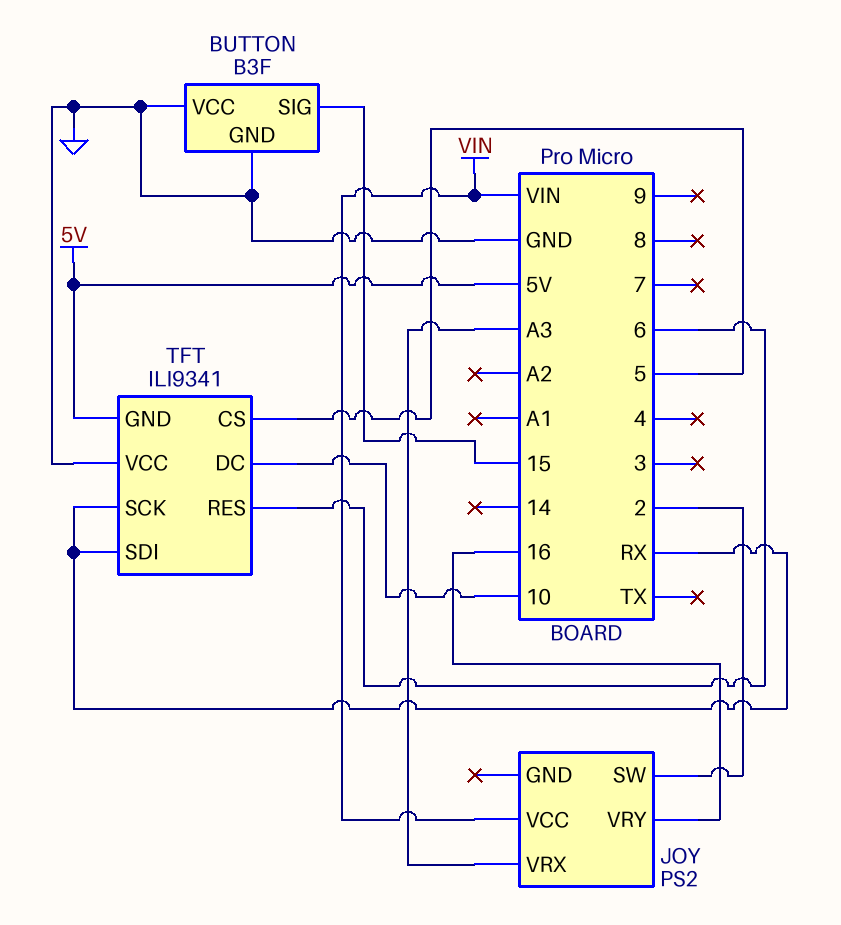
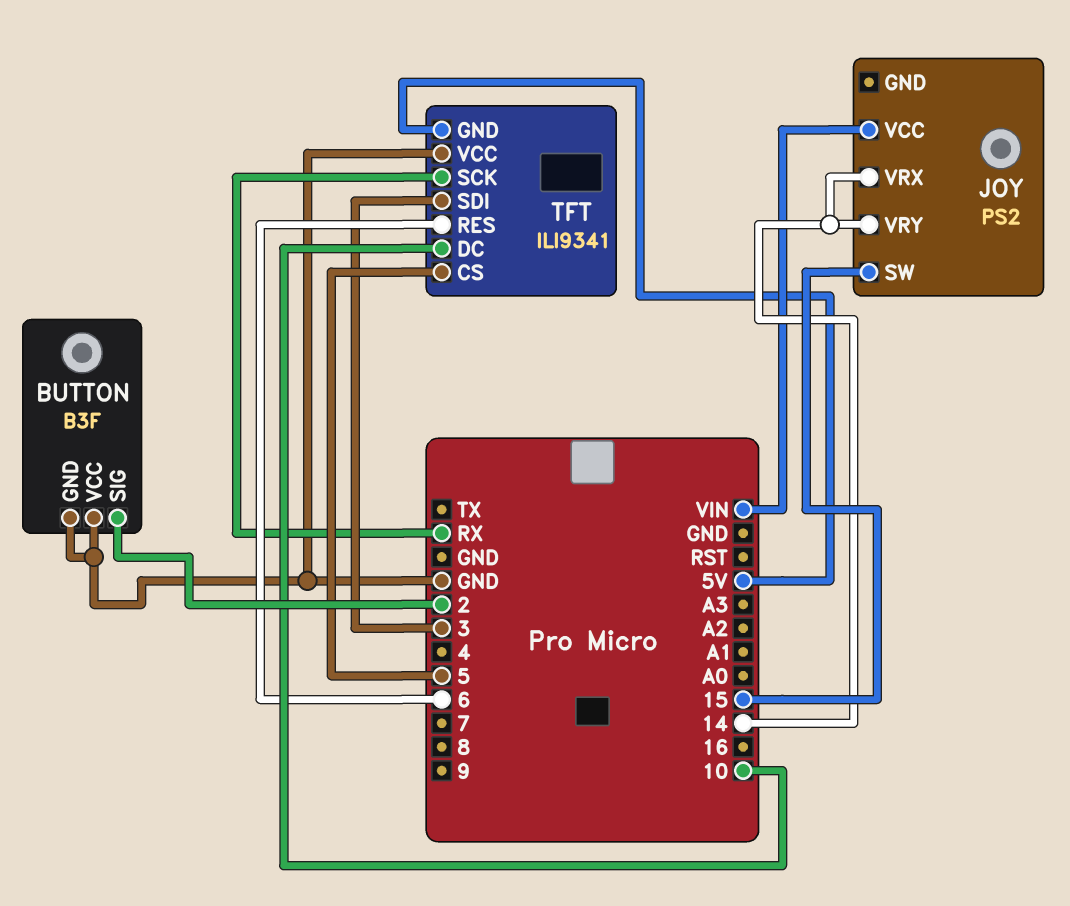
BUTTON pin SIG: 15 -> 2
JOY pin SW: 2 -> 15
JOY pin VRX: A3 -> 14
JOY pin VRY: 16 -> 14
TFT pin SDI: RX -> 3

